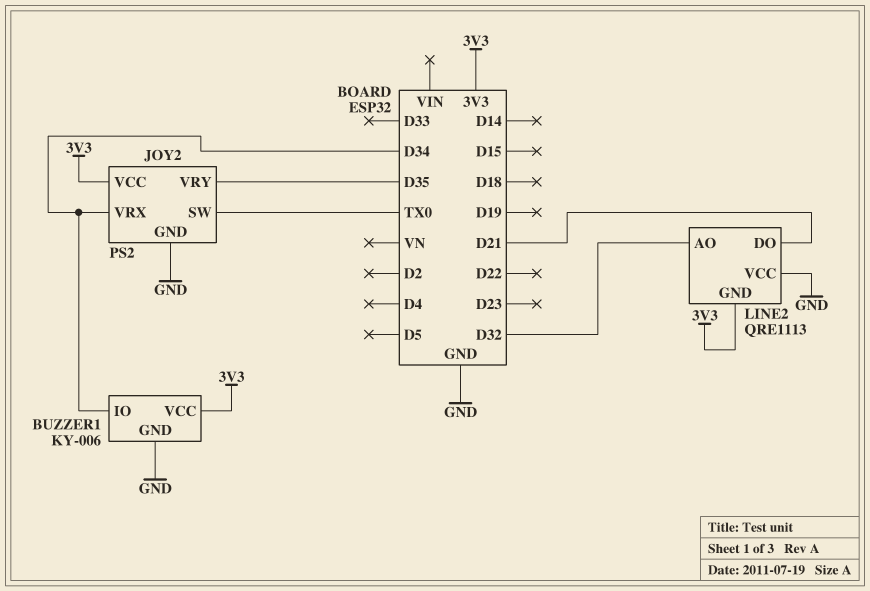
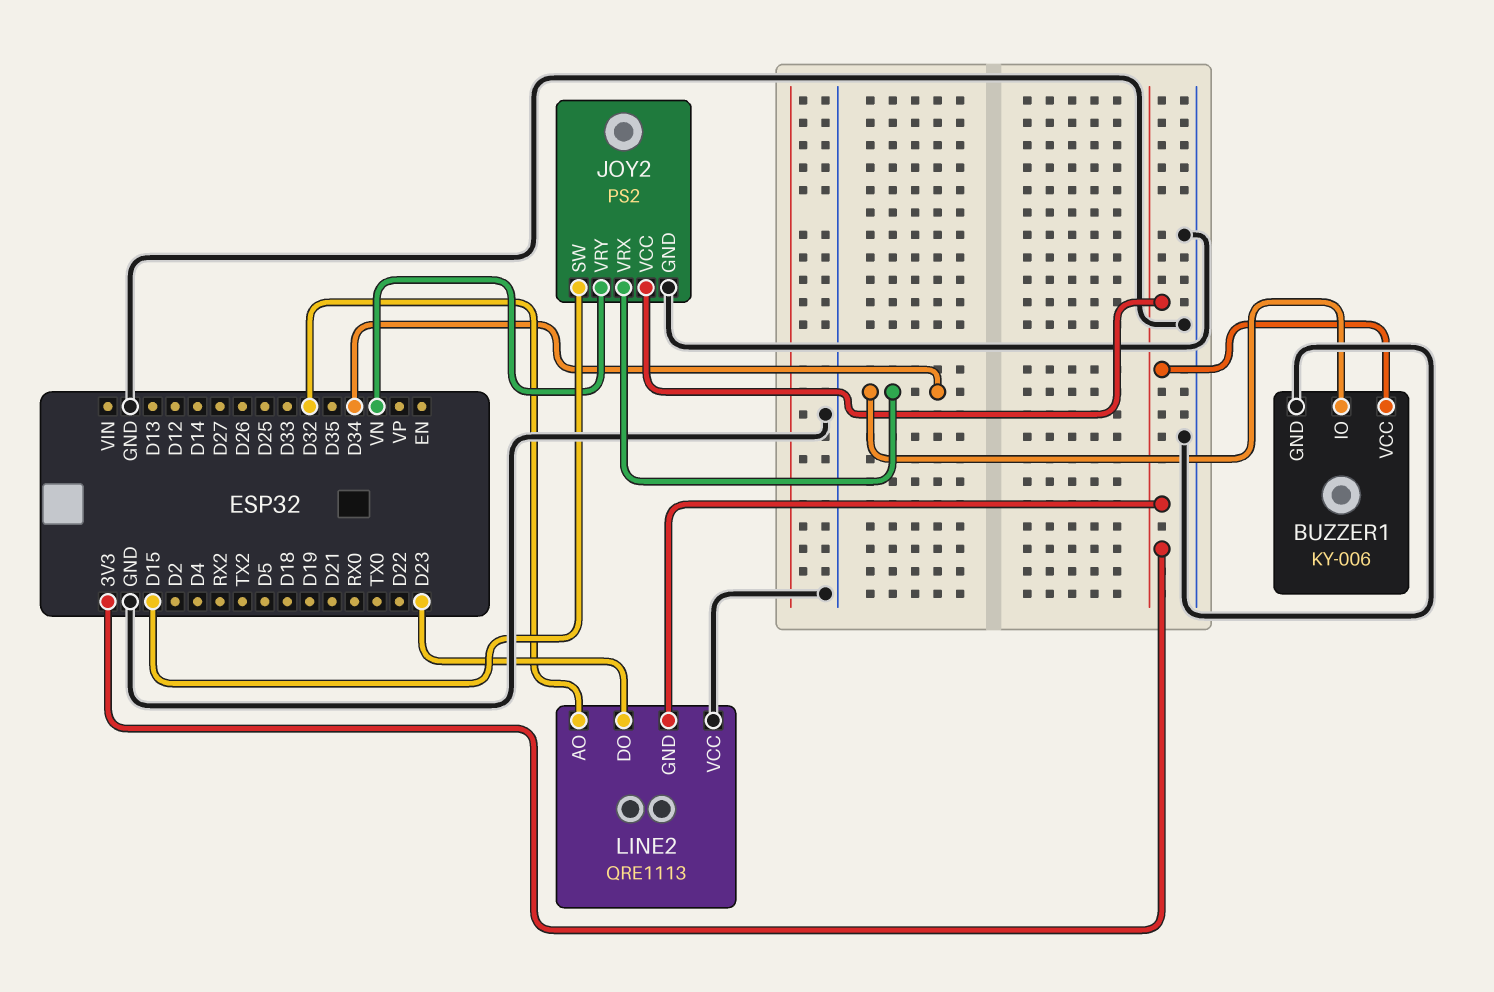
JOY2 pin SW: TX0 -> D15
JOY2 pin VRY: D35 -> VN
LINE2 pin DO: D21 -> D23

